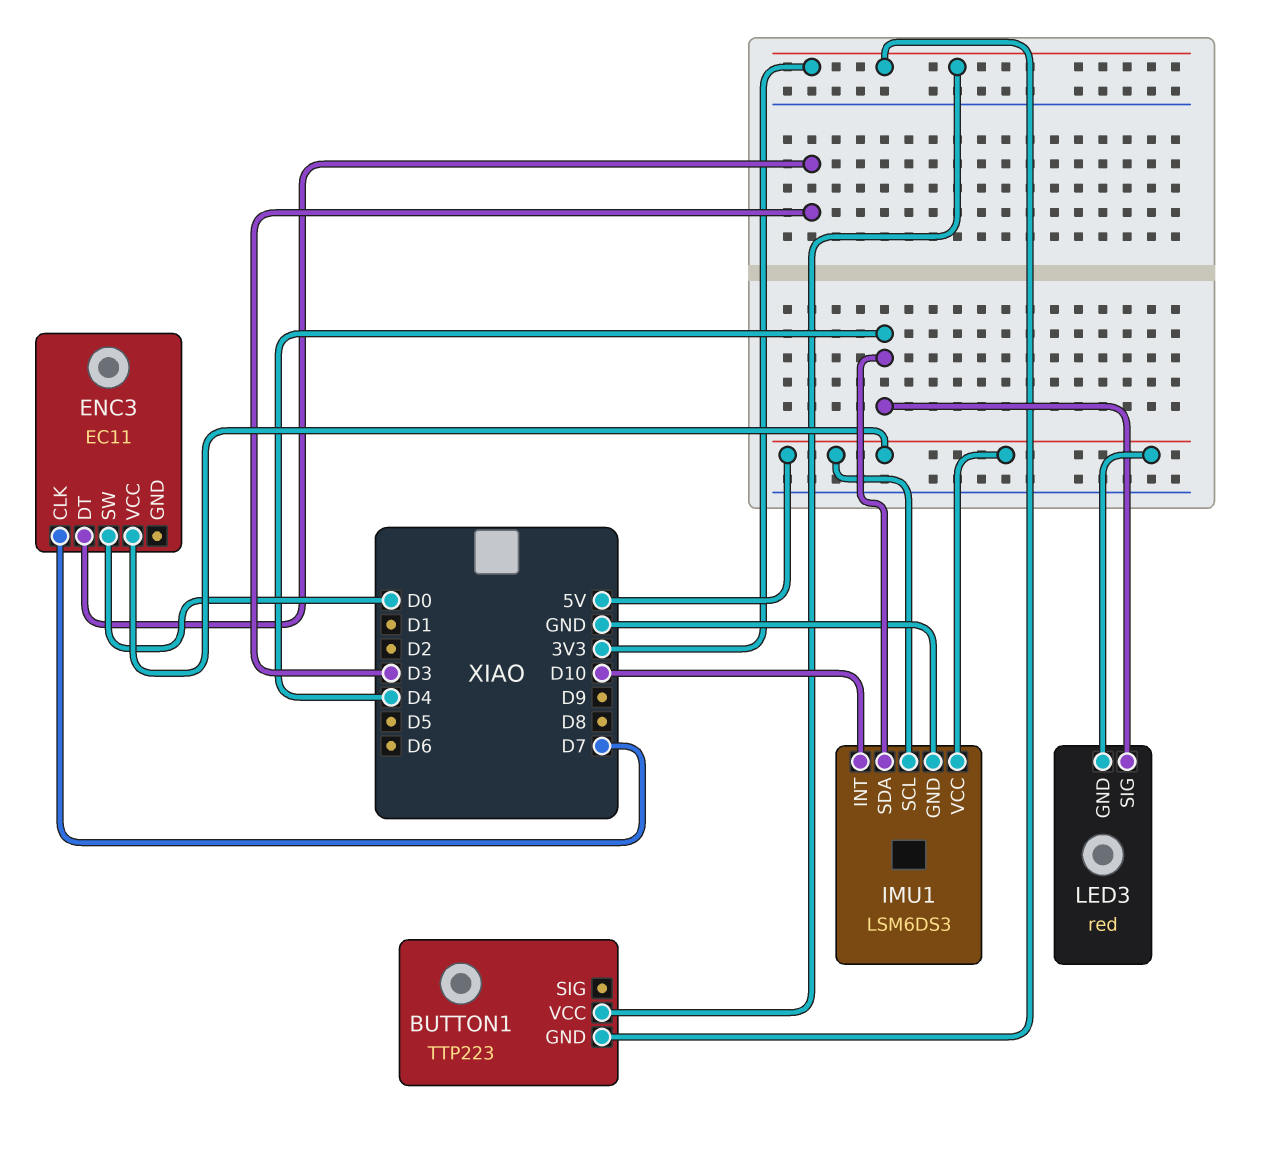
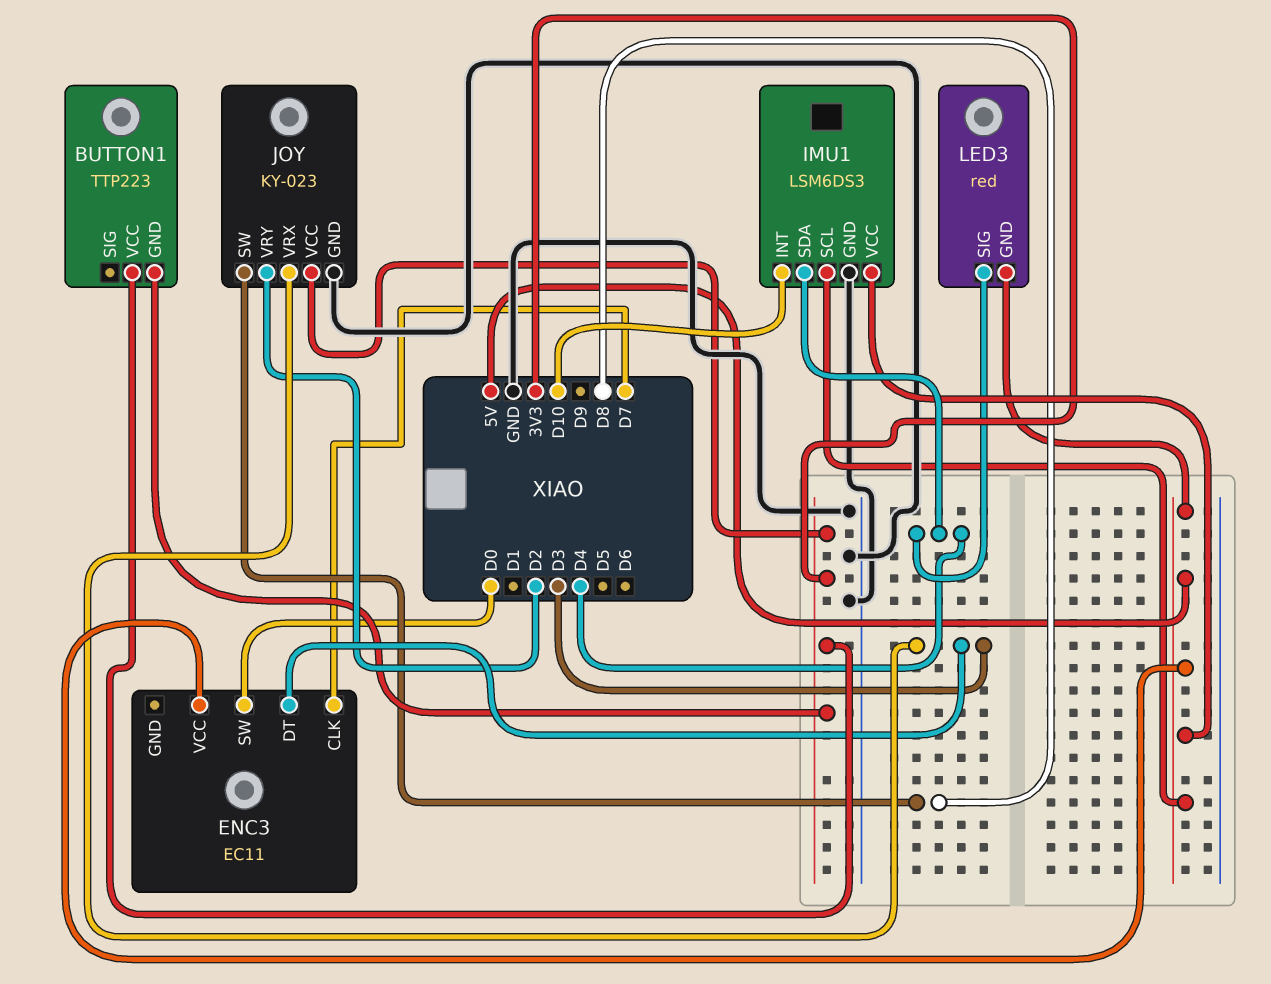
JOY: none -> KY-023
JOY pin GND: none -> GND
JOY pin SW: none -> D8
JOY pin VCC: none -> 3V3
JOY pin VRX: none -> D3
JOY pin VRY: none -> D2

